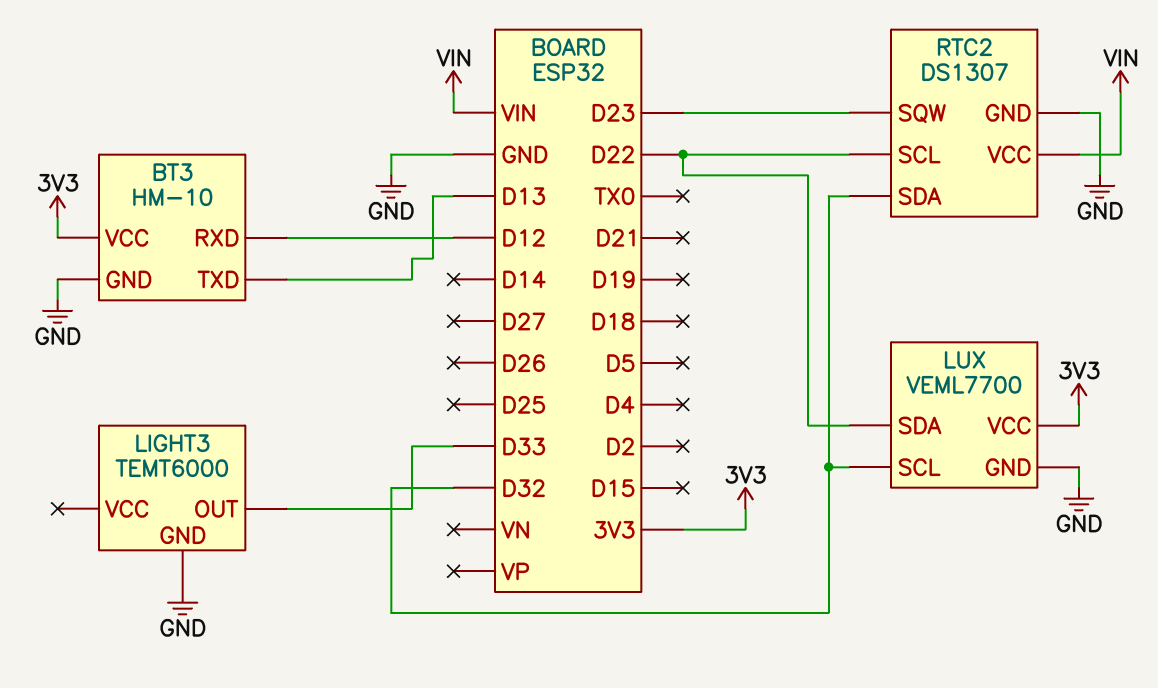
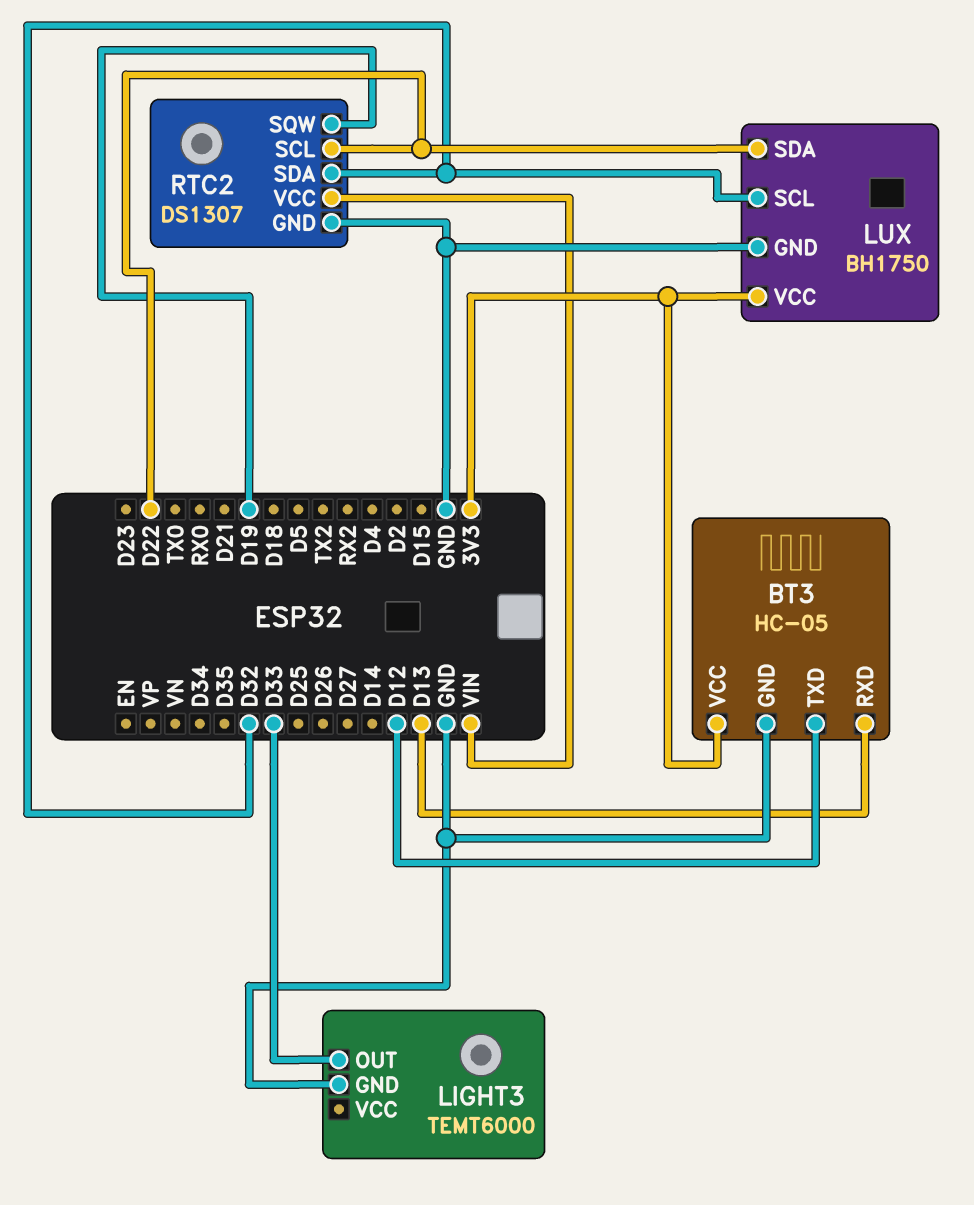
BT3: HM-10 -> HC-05
BT3 pin RXD: D12 -> D13
BT3 pin TXD: D13 -> D12
LUX: VEML7700 -> BH1750
RTC2 pin SQW: D23 -> D19

